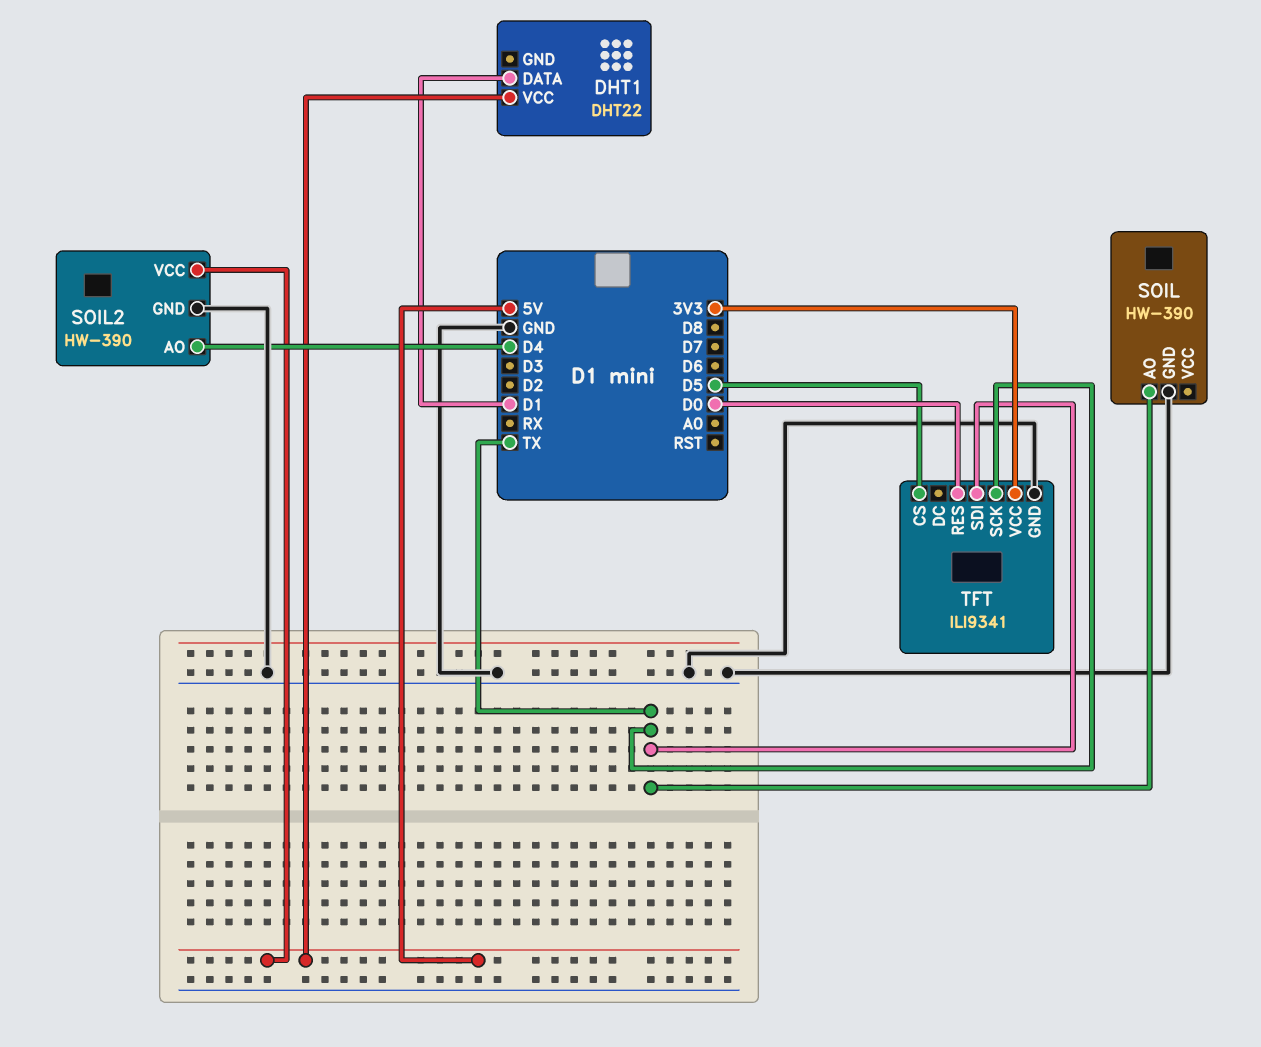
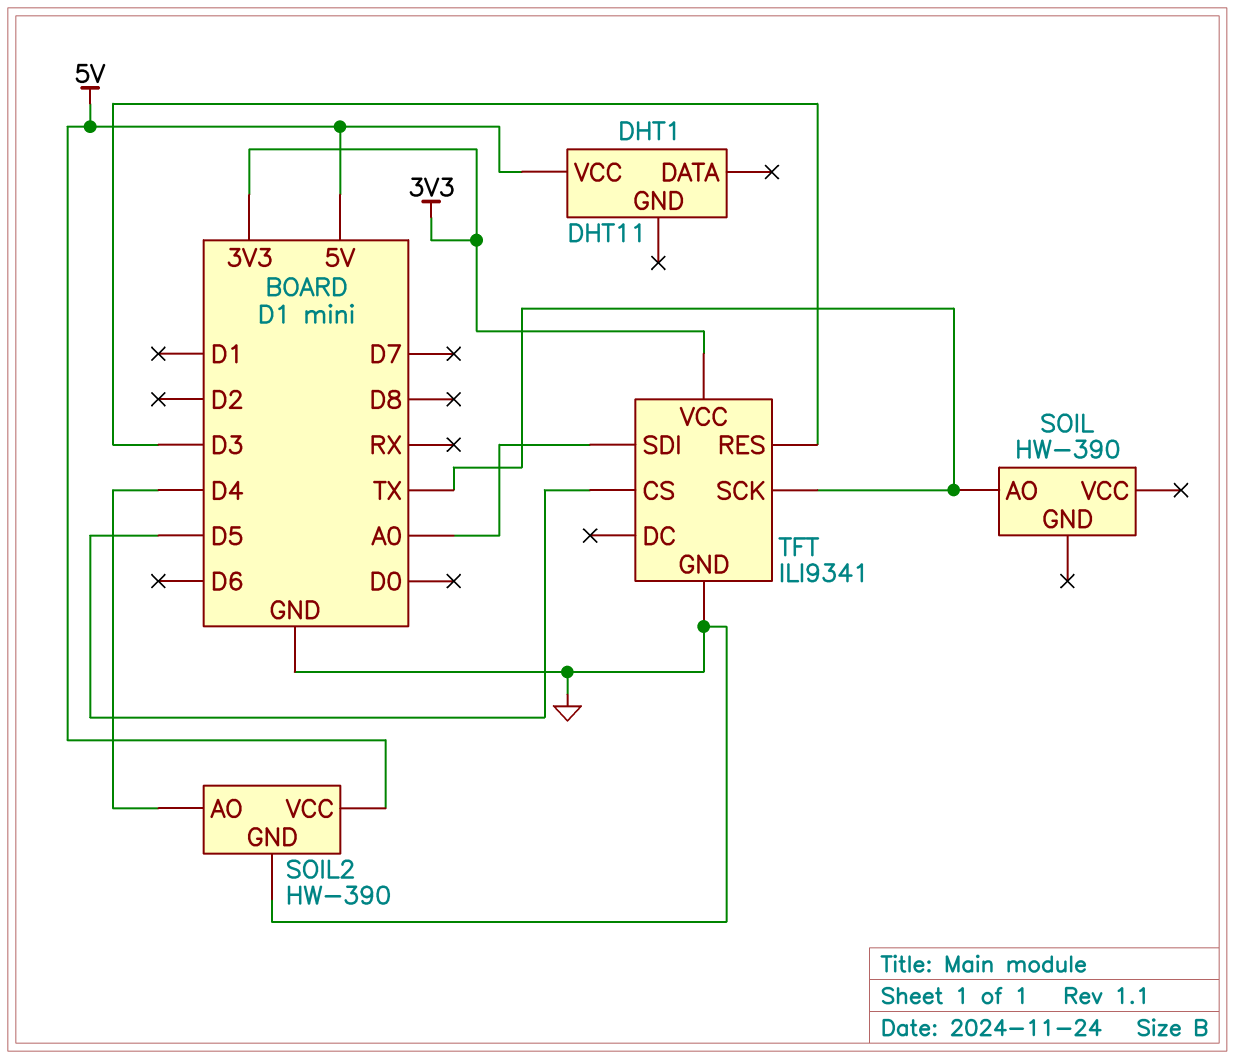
DHT1: DHT22 -> DHT11
DHT1 pin DATA: D1 -> none
SOIL pin GND: GND -> none
TFT pin RES: D0 -> D3
TFT pin SDI: TX -> A0

